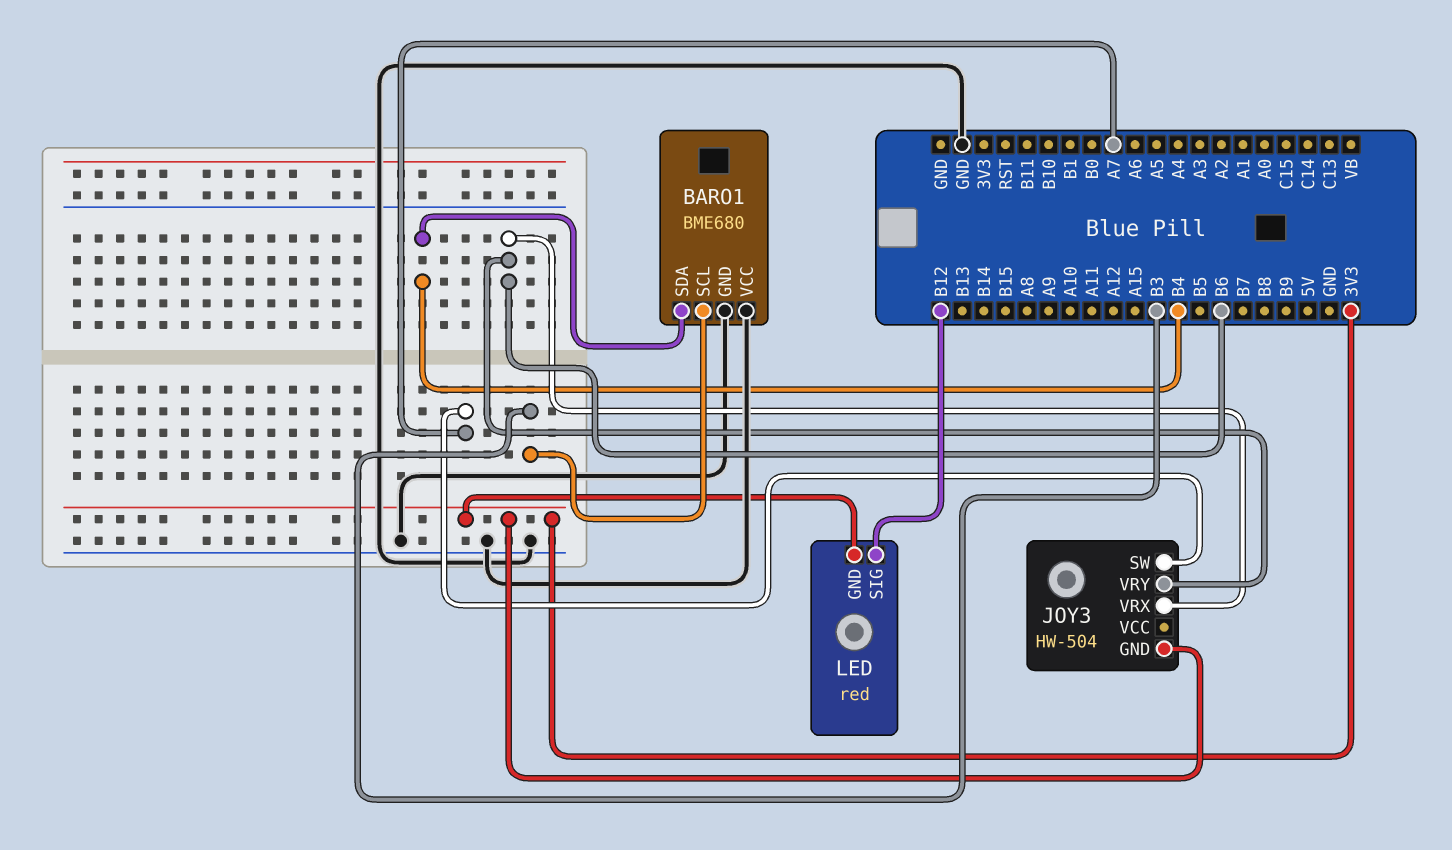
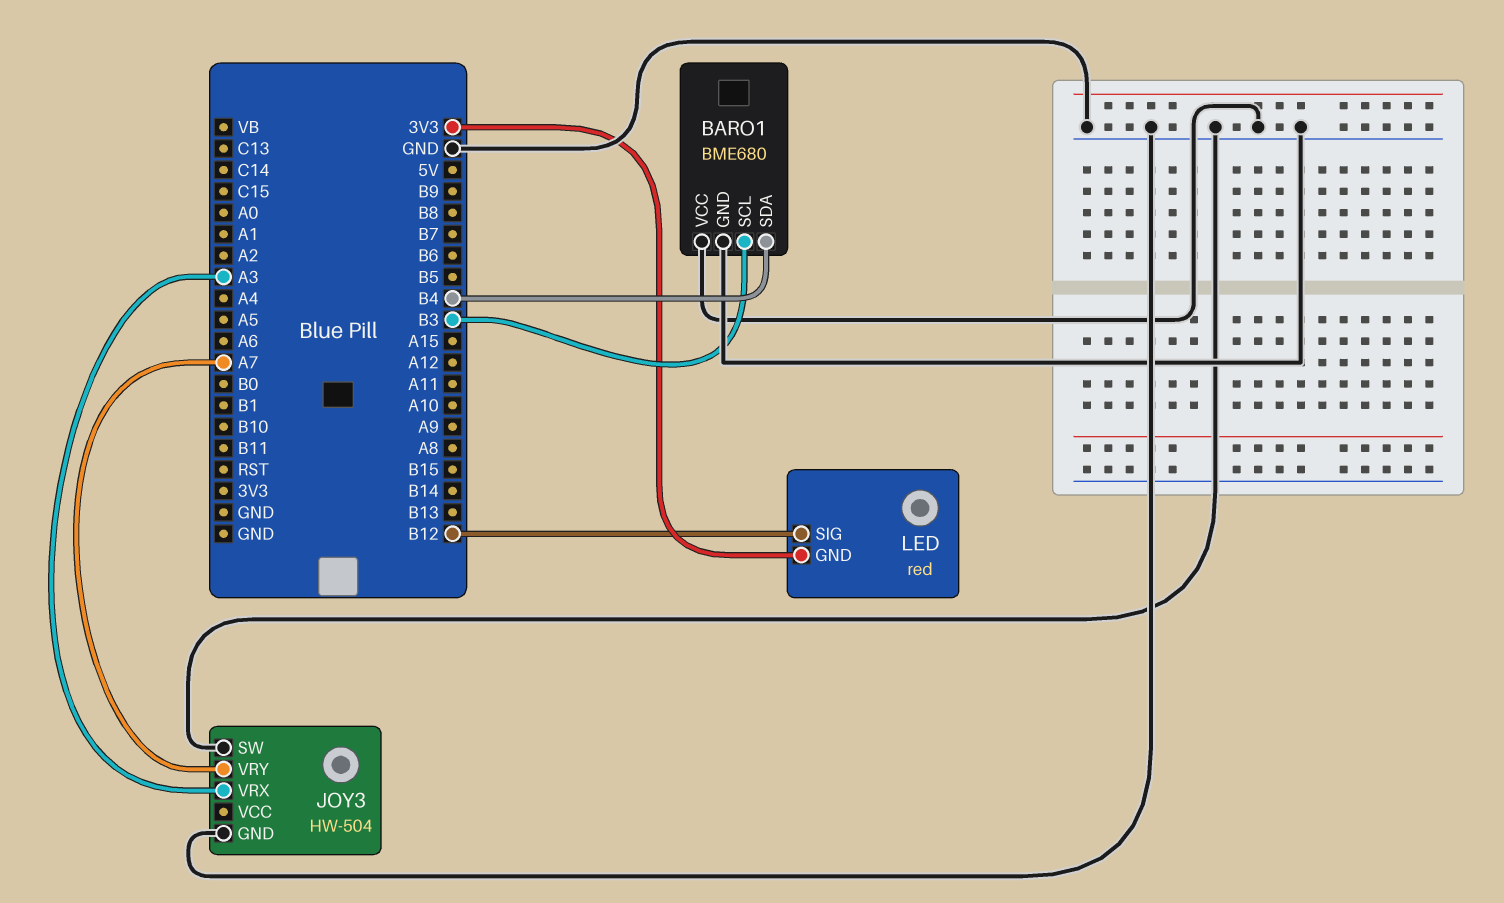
JOY3 pin GND: 3V3 -> GND
JOY3 pin SW: A7 -> GND
JOY3 pin VRX: B6 -> A3
JOY3 pin VRY: B6 -> A7

